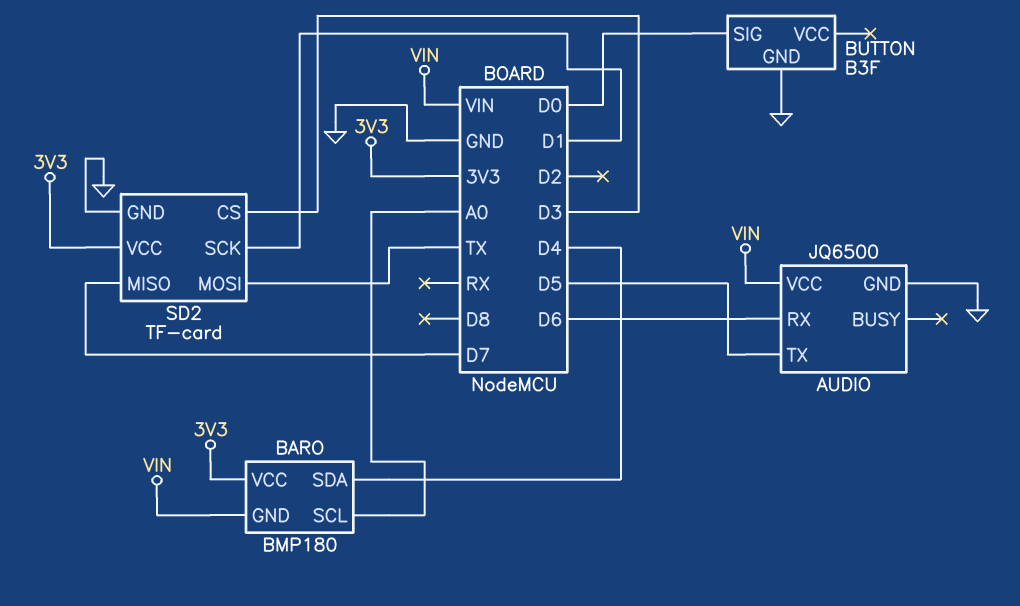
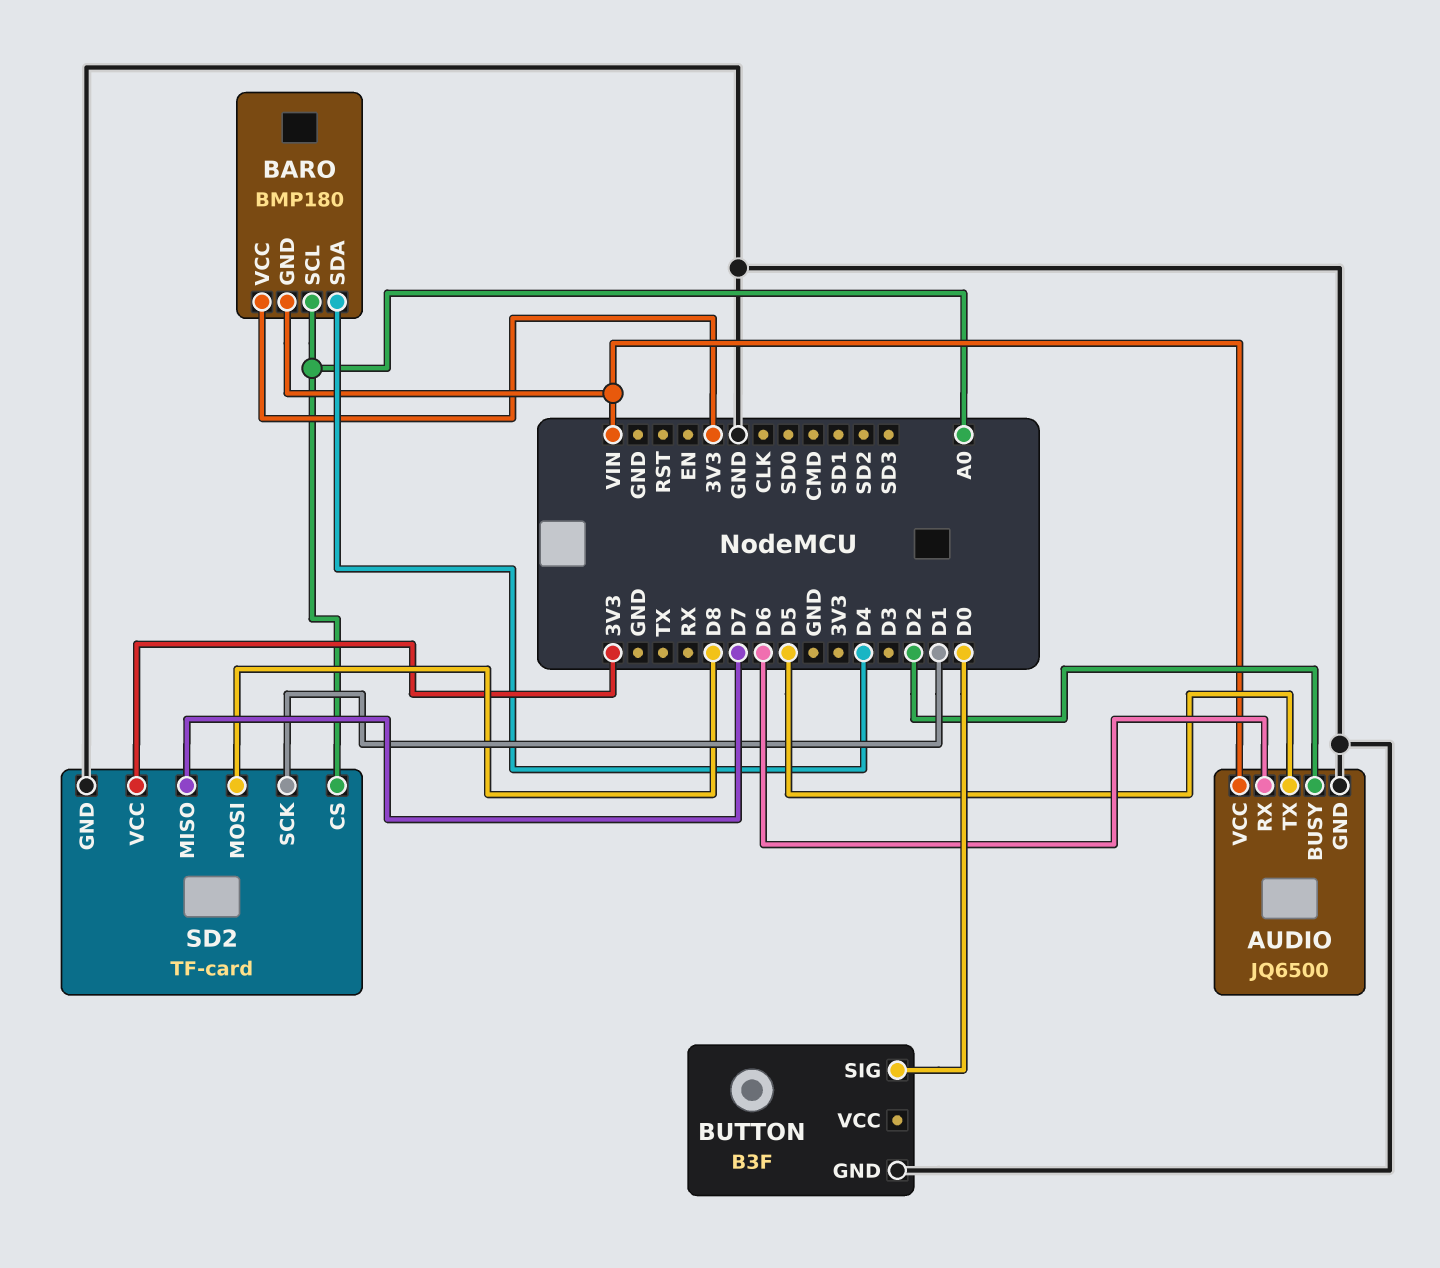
AUDIO pin BUSY: none -> D2
SD2 pin CS: D3 -> A0
SD2 pin MOSI: TX -> D8

